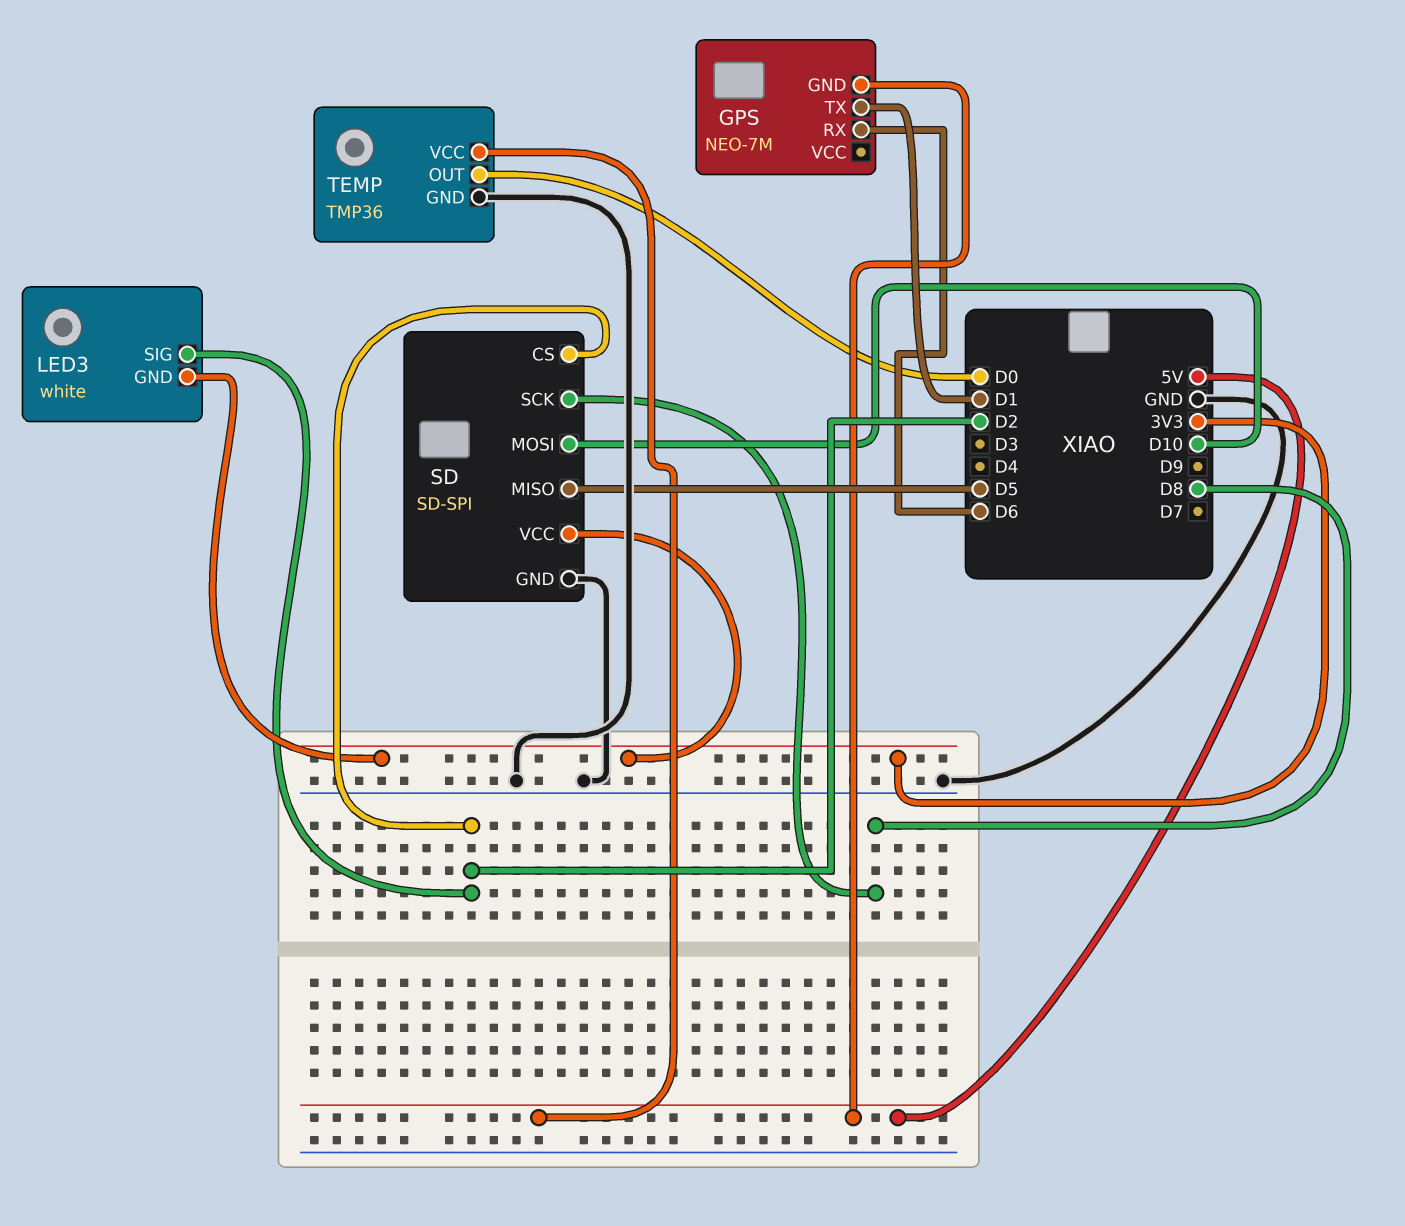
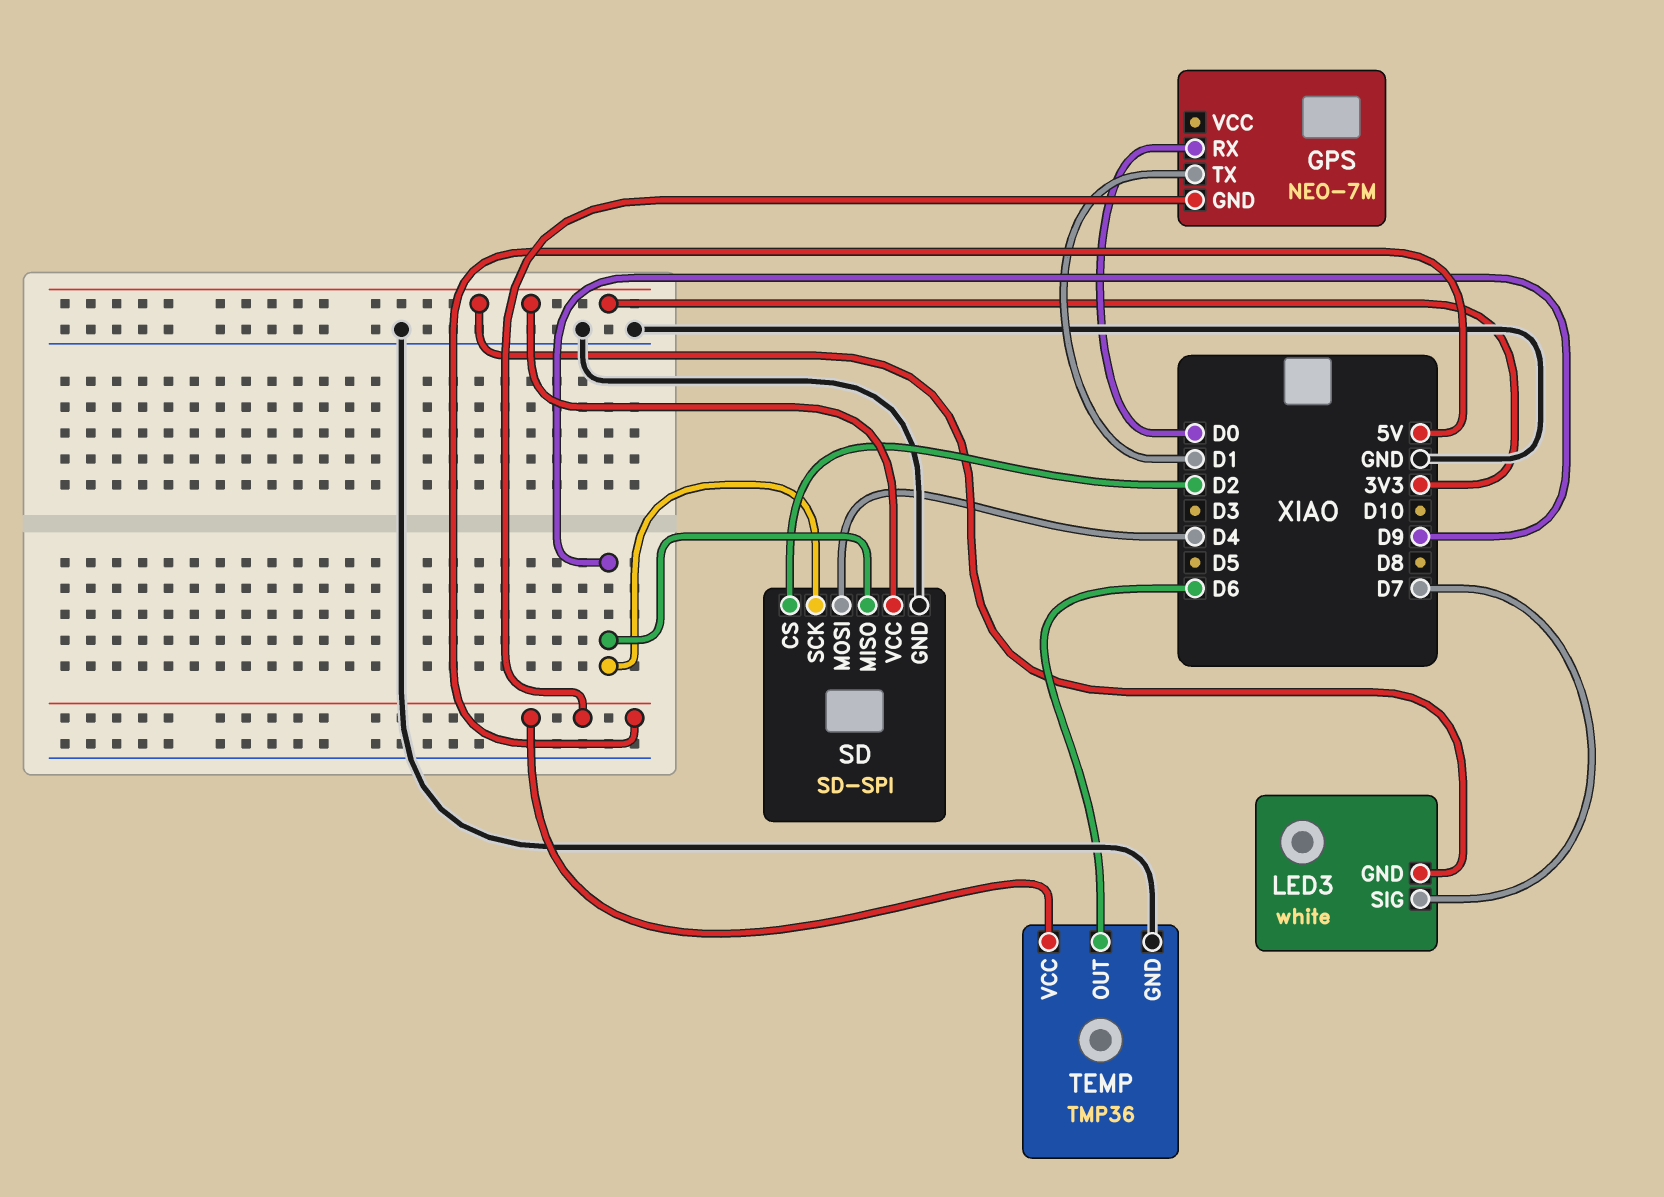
GPS pin RX: D6 -> D0
LED3 pin SIG: D2 -> D7
SD pin MISO: D5 -> D9
SD pin MOSI: D10 -> D4
SD pin SCK: D8 -> D9
TEMP pin OUT: D0 -> D6

